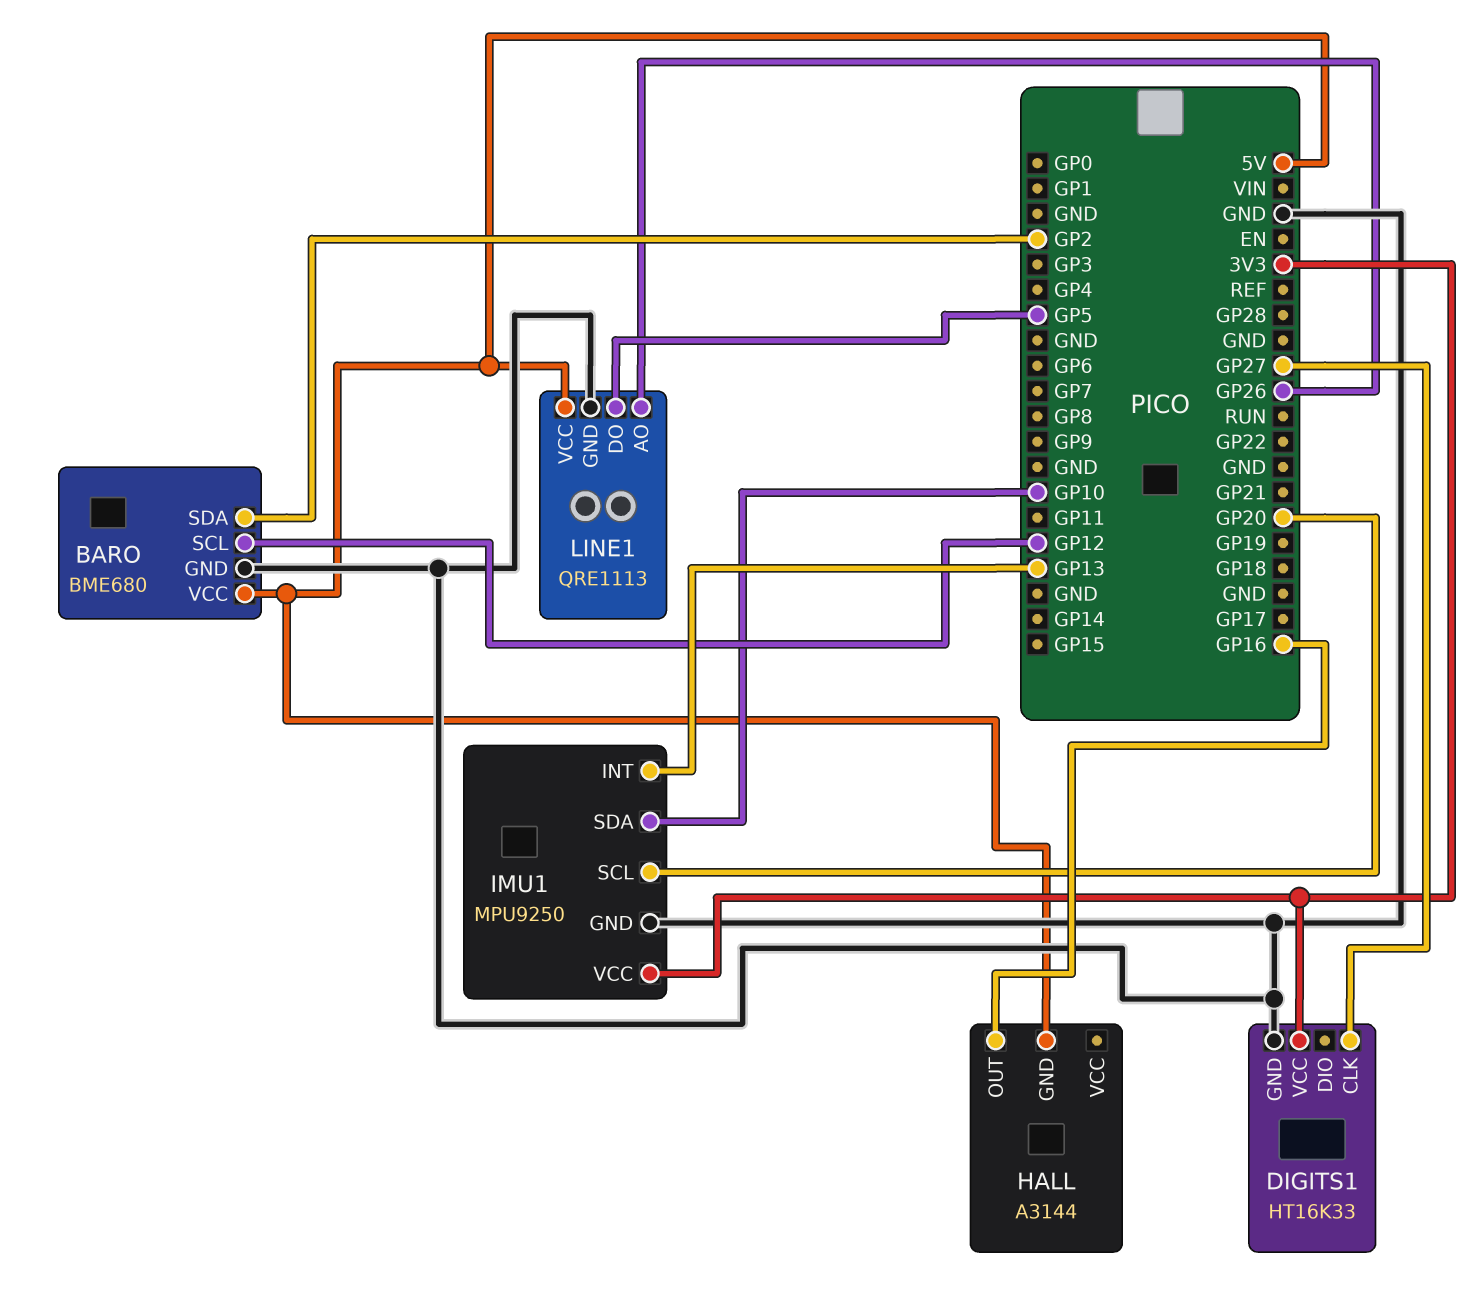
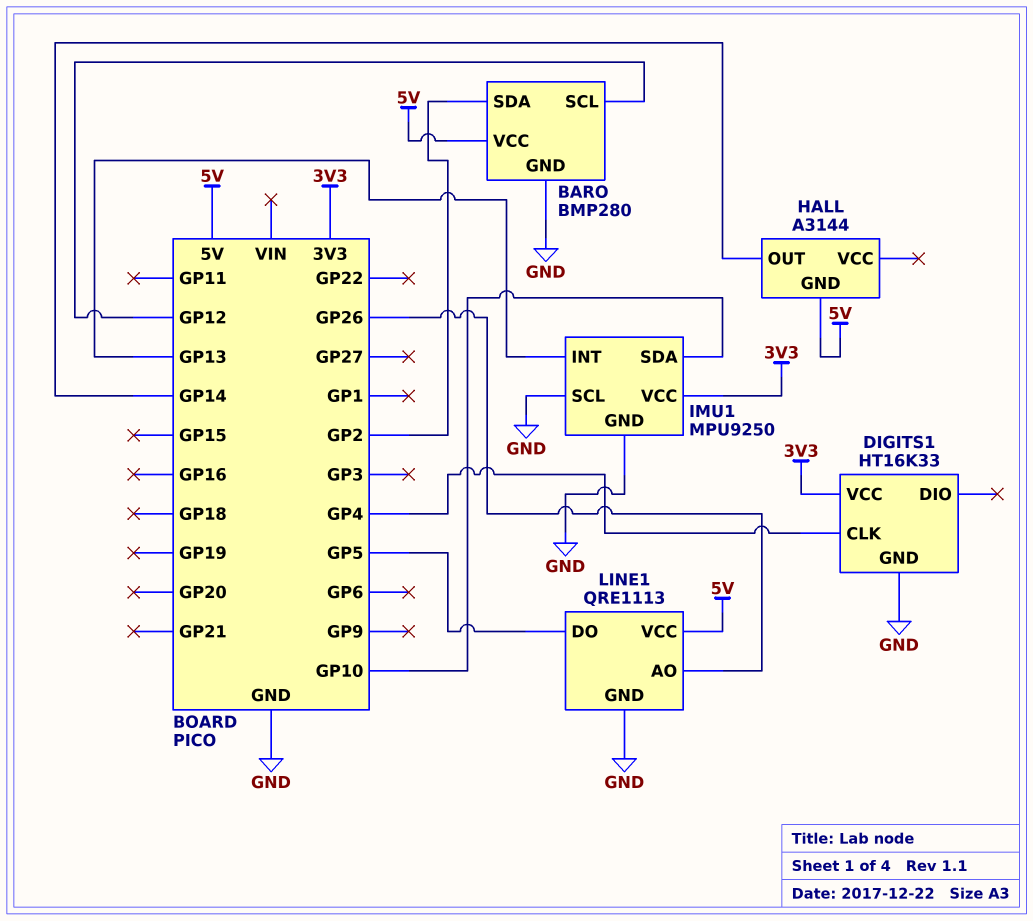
BARO: BME680 -> BMP280
DIGITS1 pin CLK: GP27 -> GP4
HALL pin OUT: GP16 -> GP14
IMU1 pin SCL: GP20 -> GND

